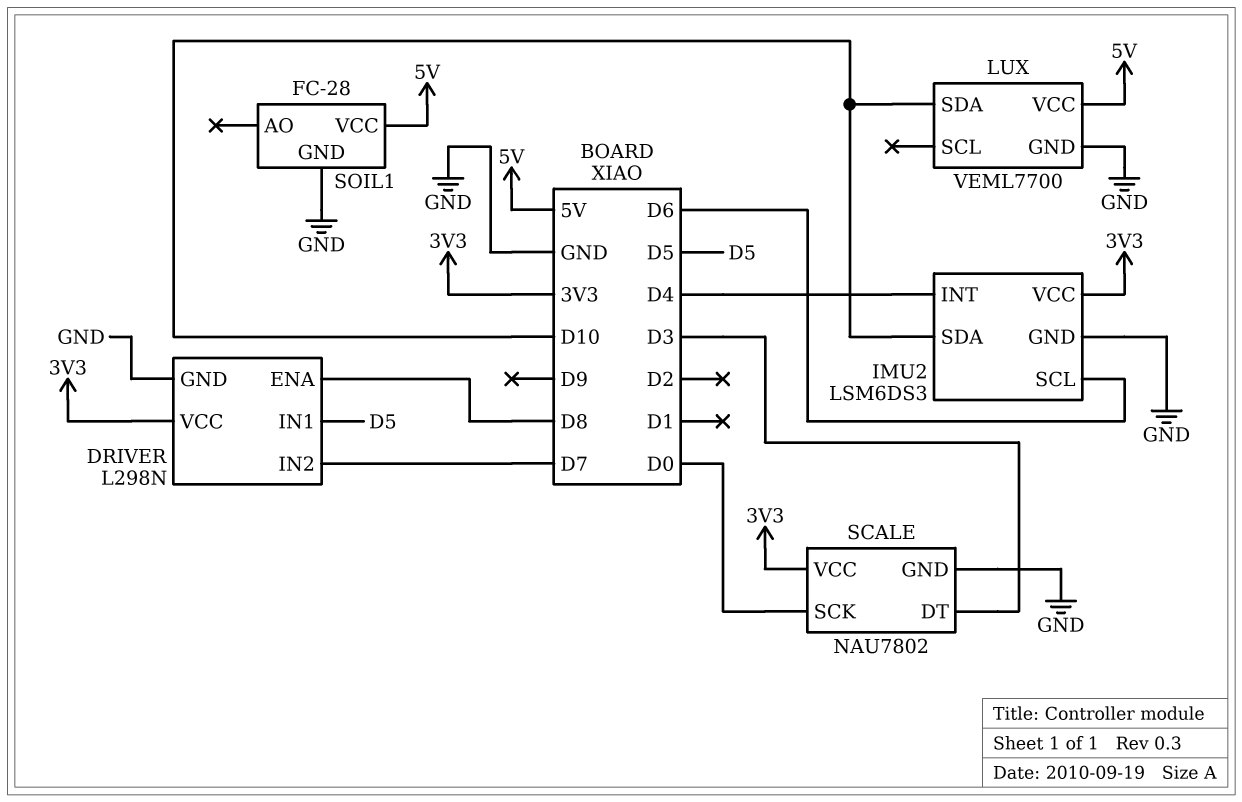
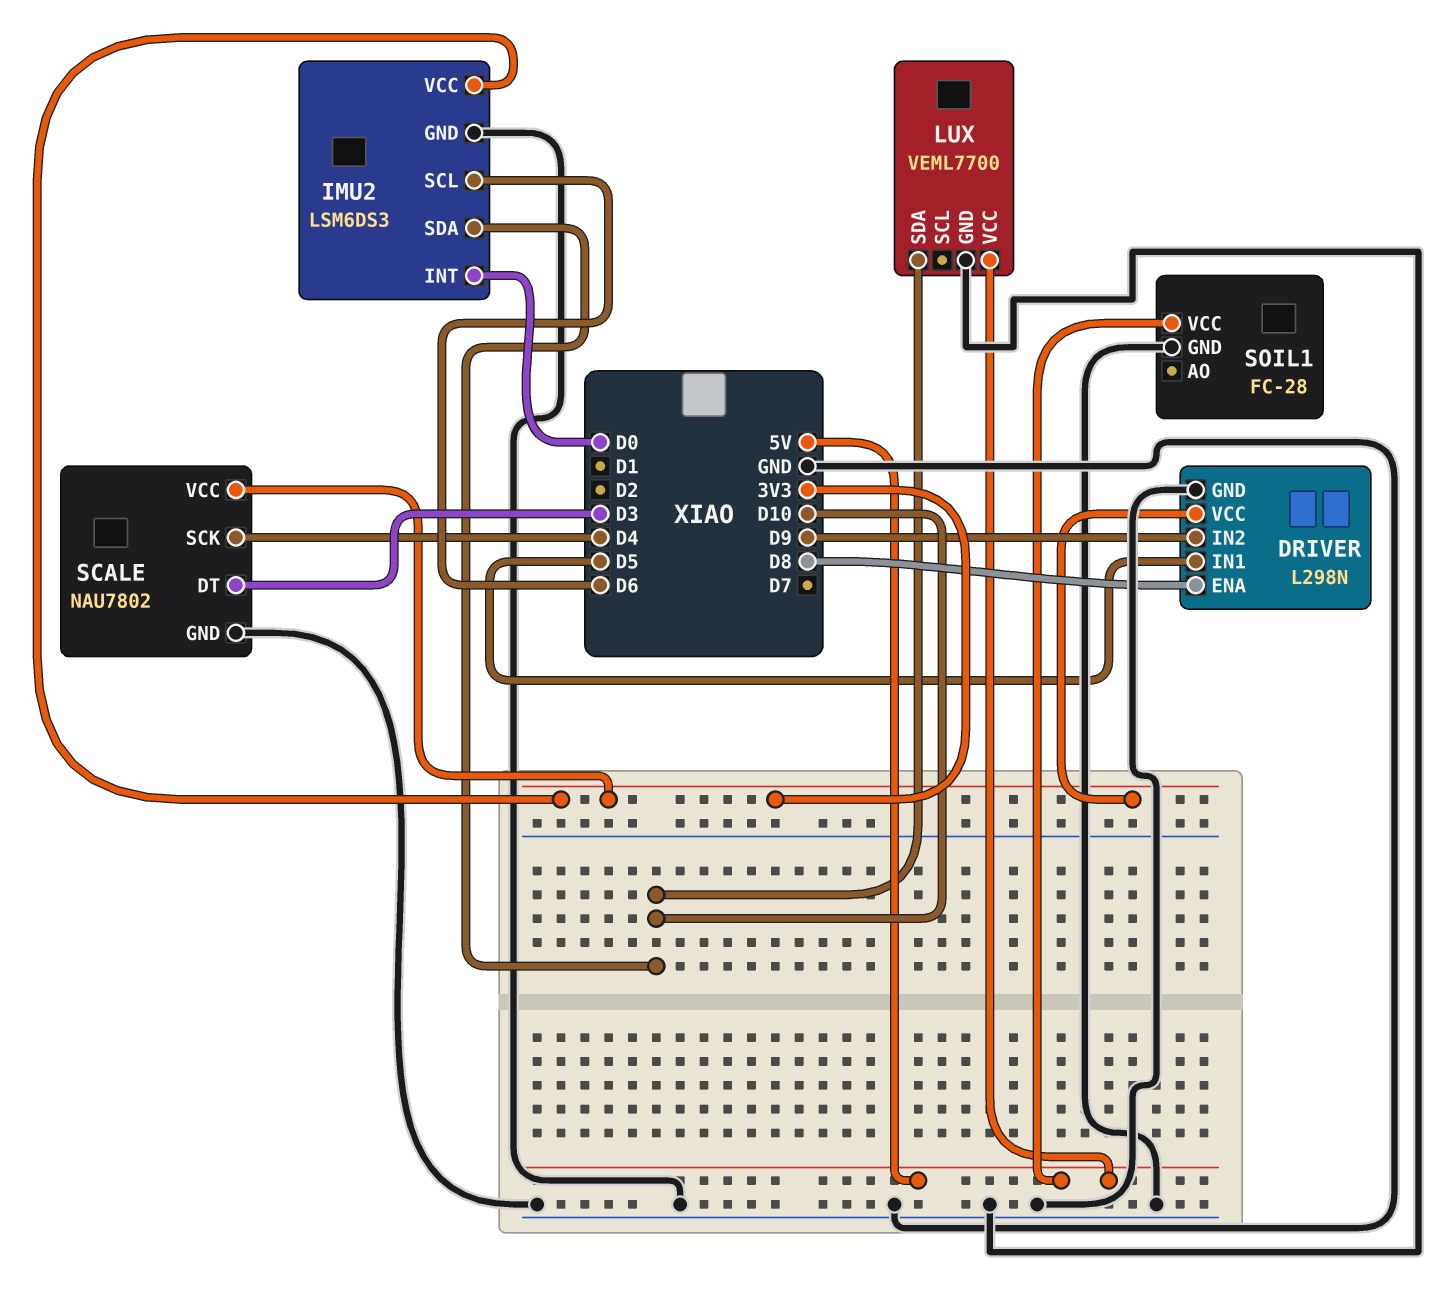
DRIVER pin IN2: D7 -> D9
IMU2 pin INT: D4 -> D0
SCALE pin SCK: D0 -> D4

